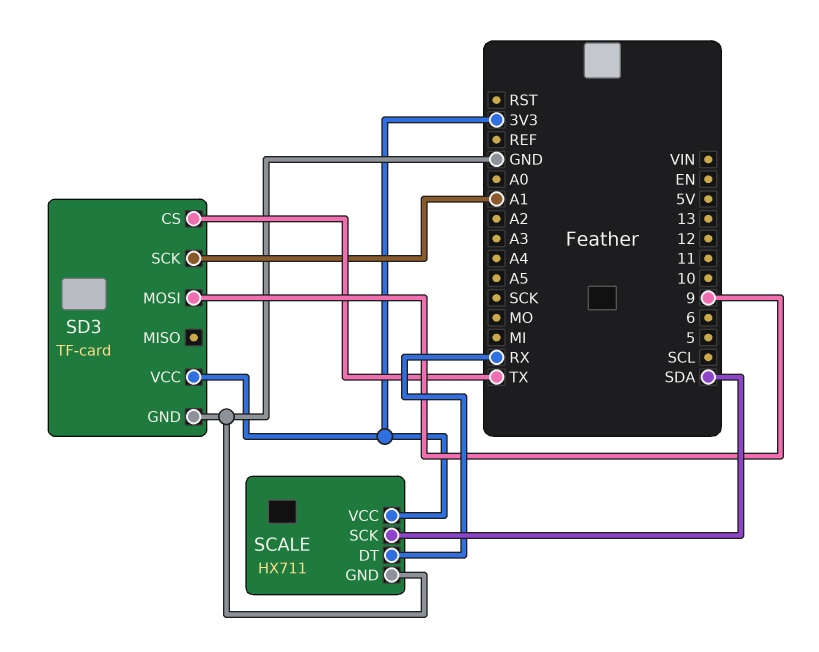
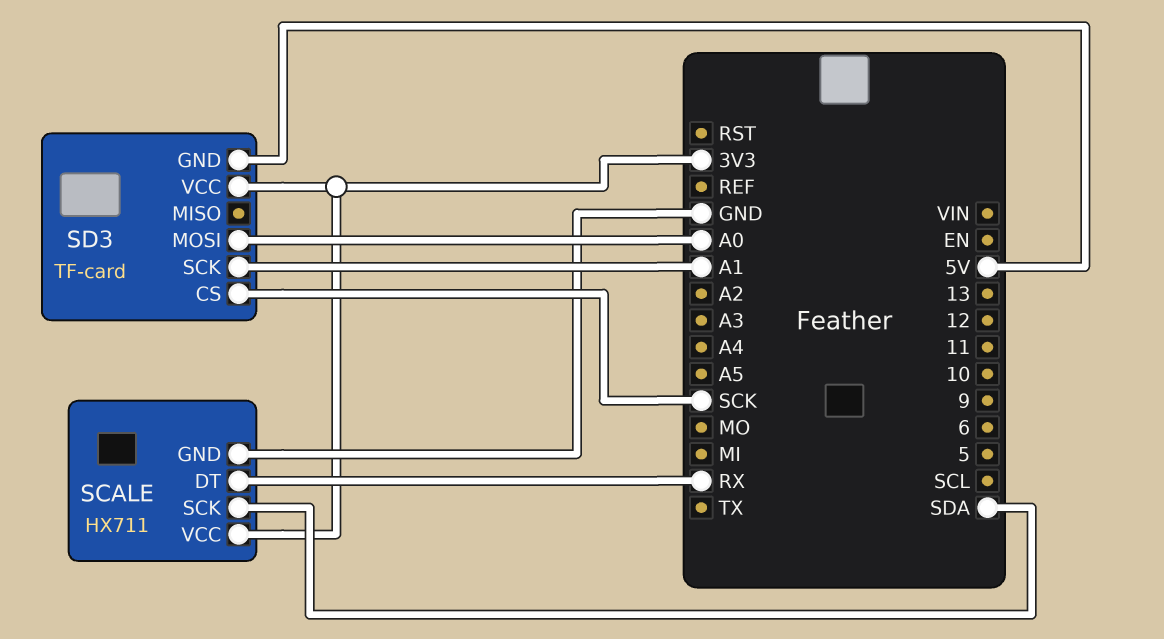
SD3 pin CS: TX -> SCK
SD3 pin GND: GND -> 5V
SD3 pin MOSI: 9 -> A0

